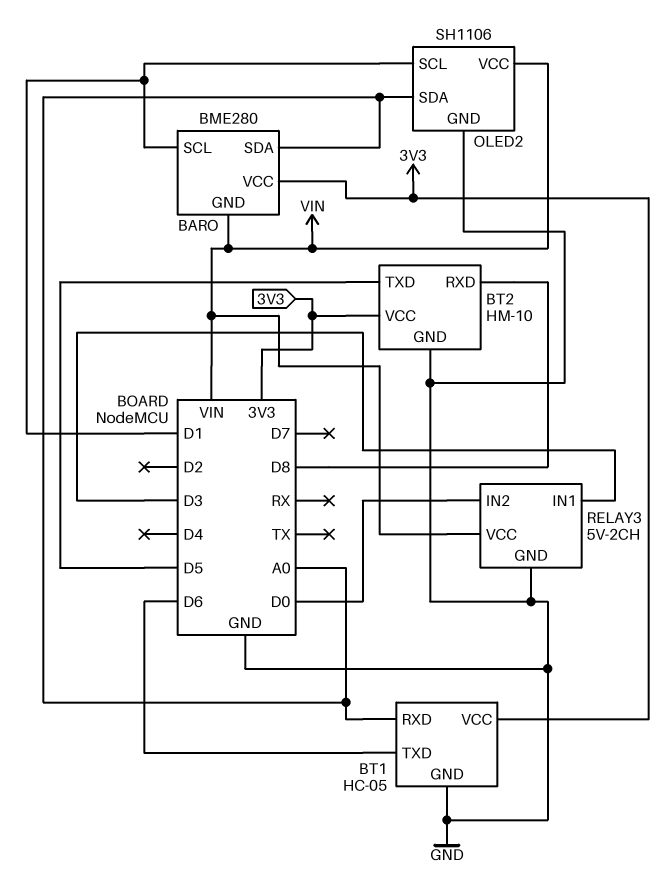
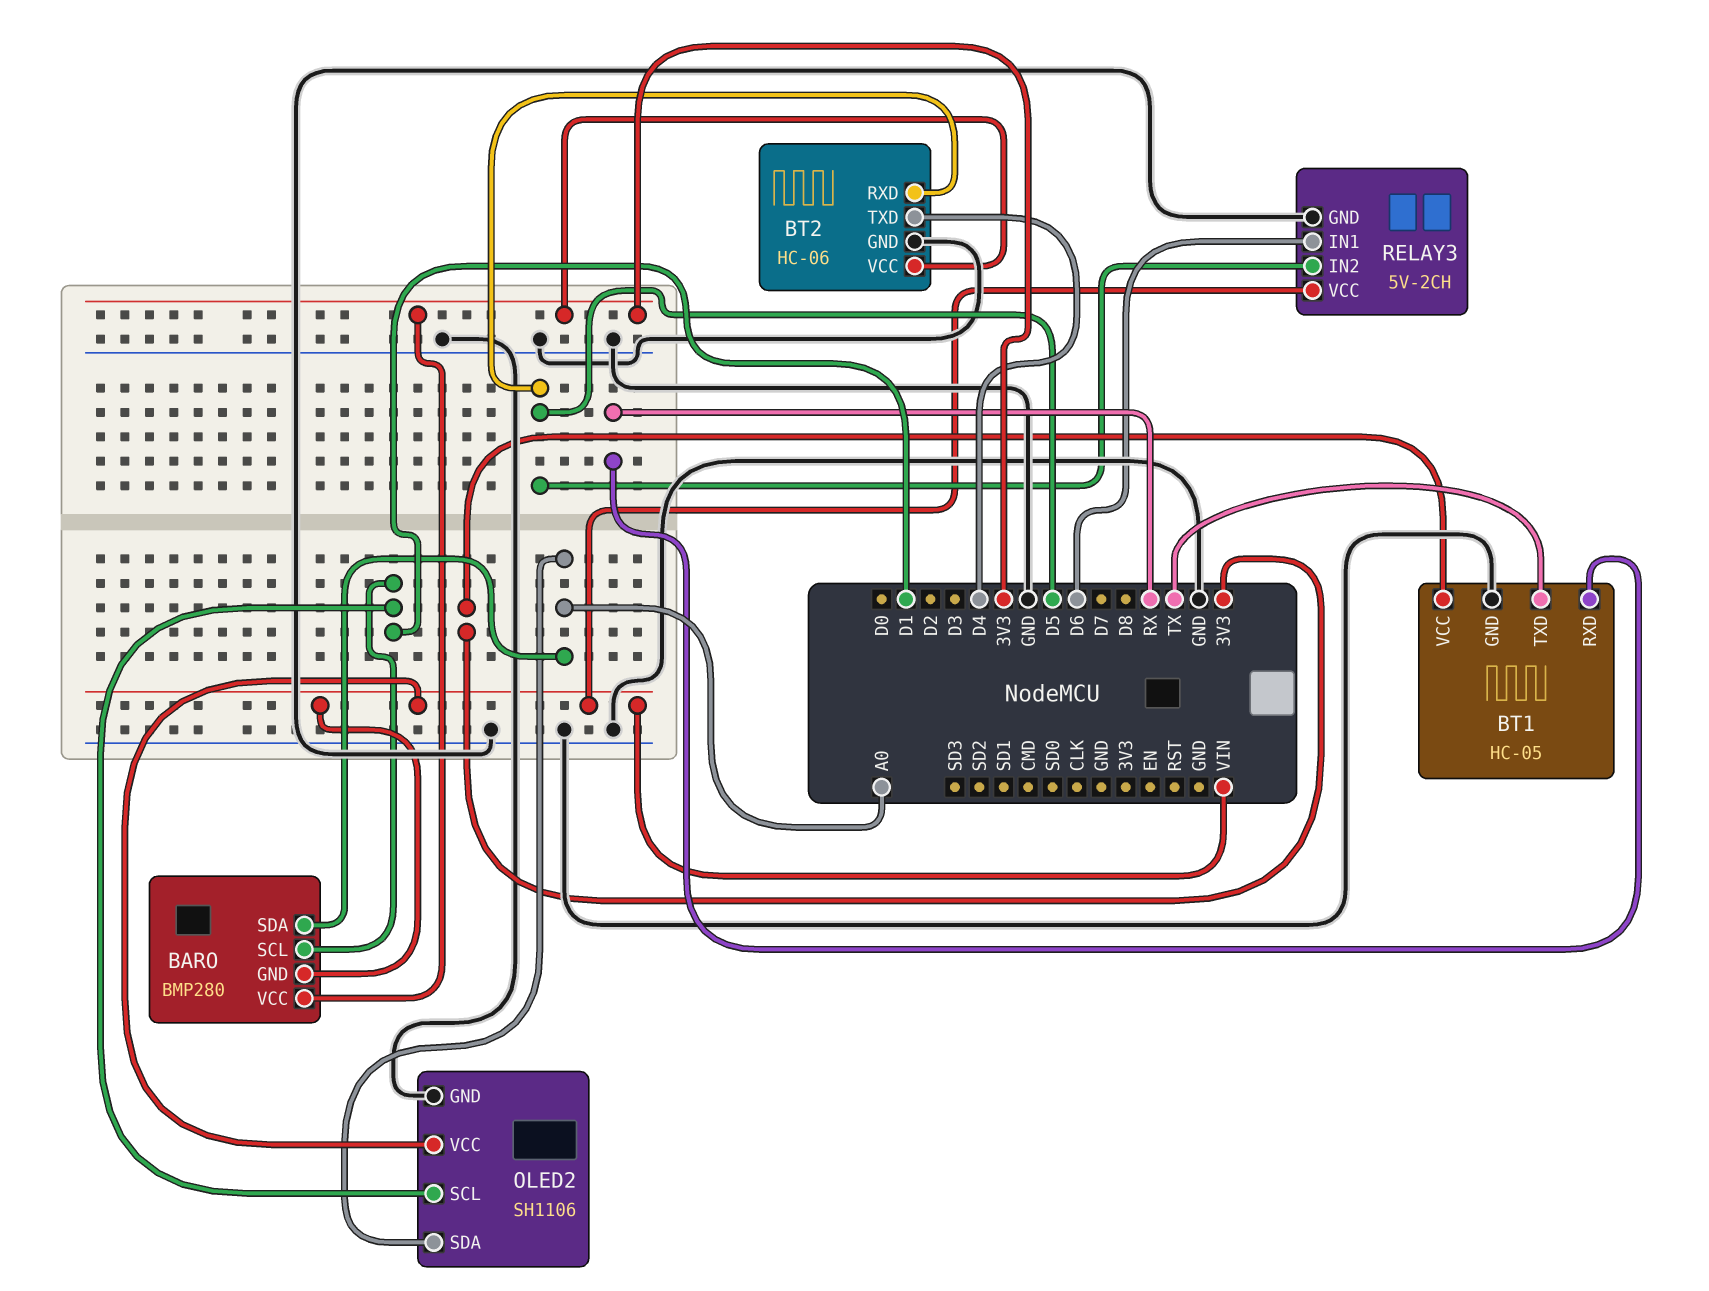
BARO: BME280 -> BMP280
BT1 pin RXD: A0 -> RX
BT1 pin TXD: D6 -> TX
BT2: HM-10 -> HC-06
BT2 pin RXD: D8 -> D5
BT2 pin TXD: D5 -> D4
RELAY3 pin IN1: D3 -> D6
RELAY3 pin IN2: D0 -> D5

